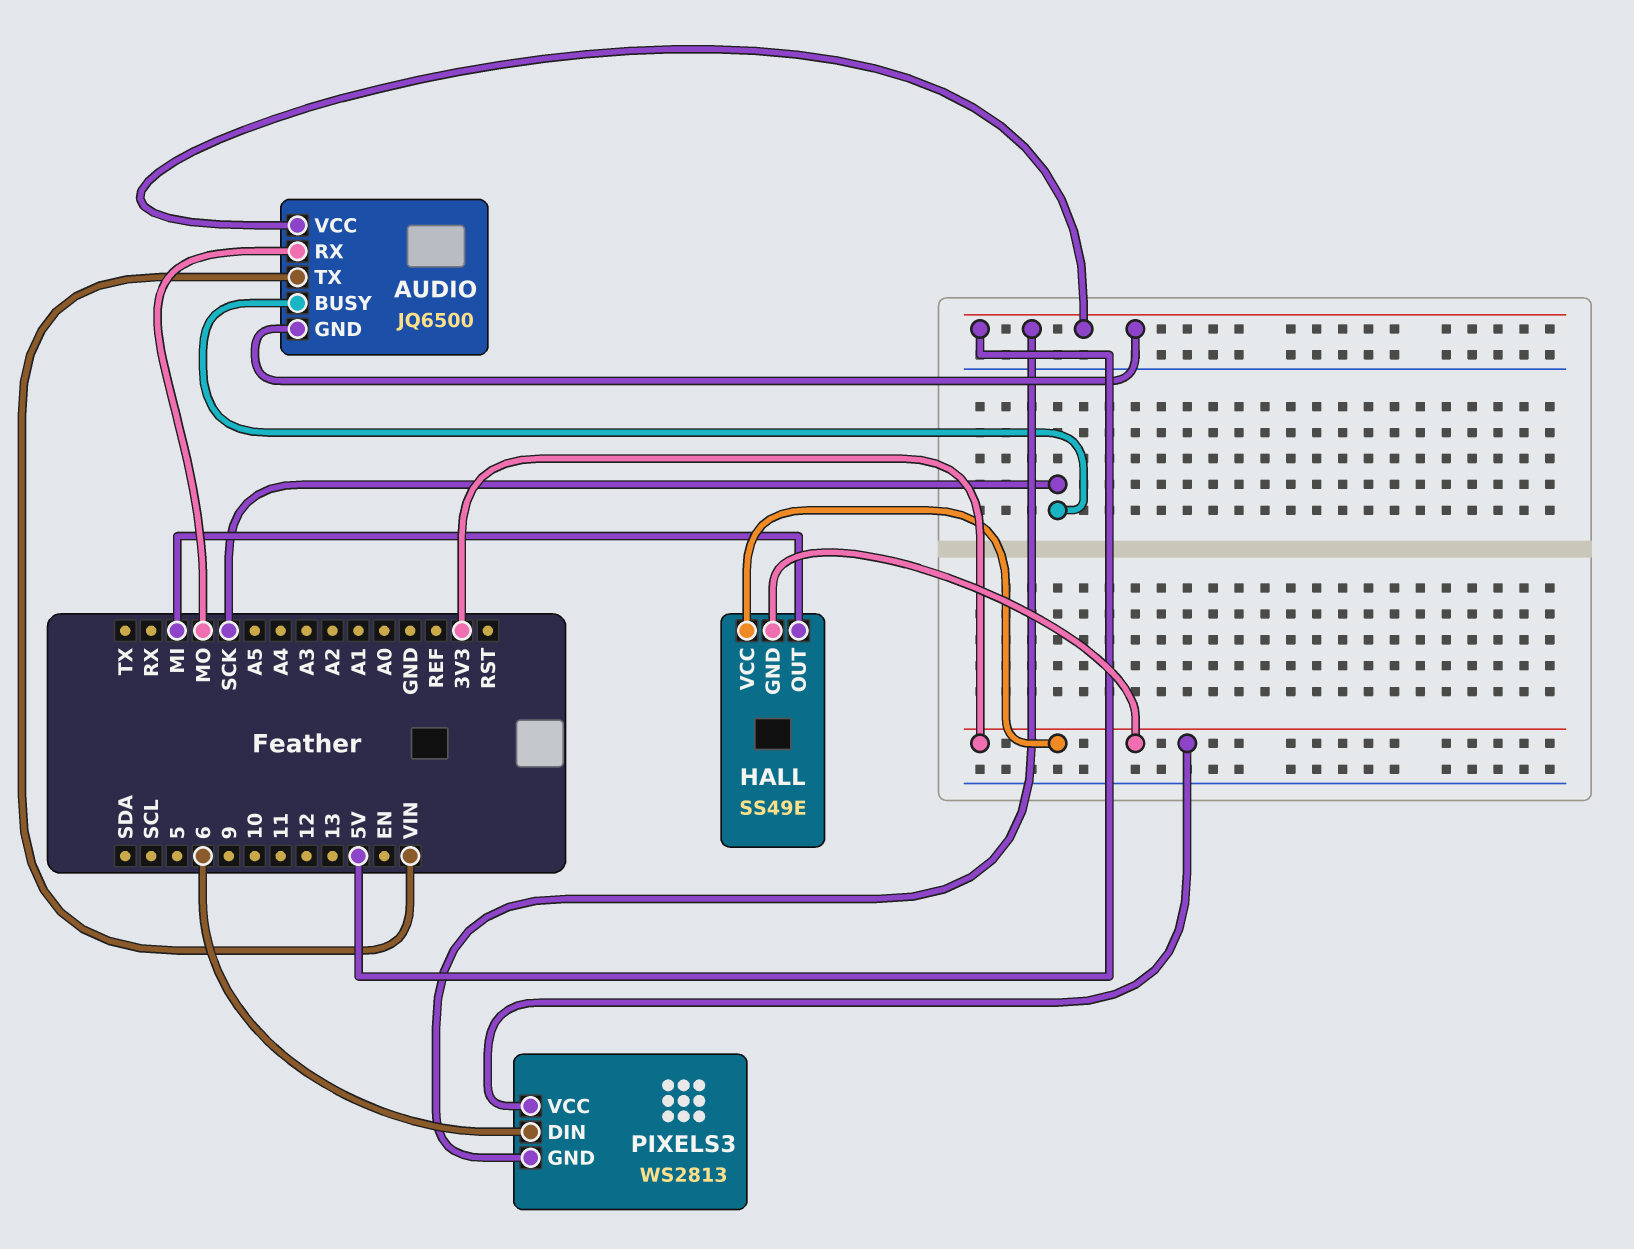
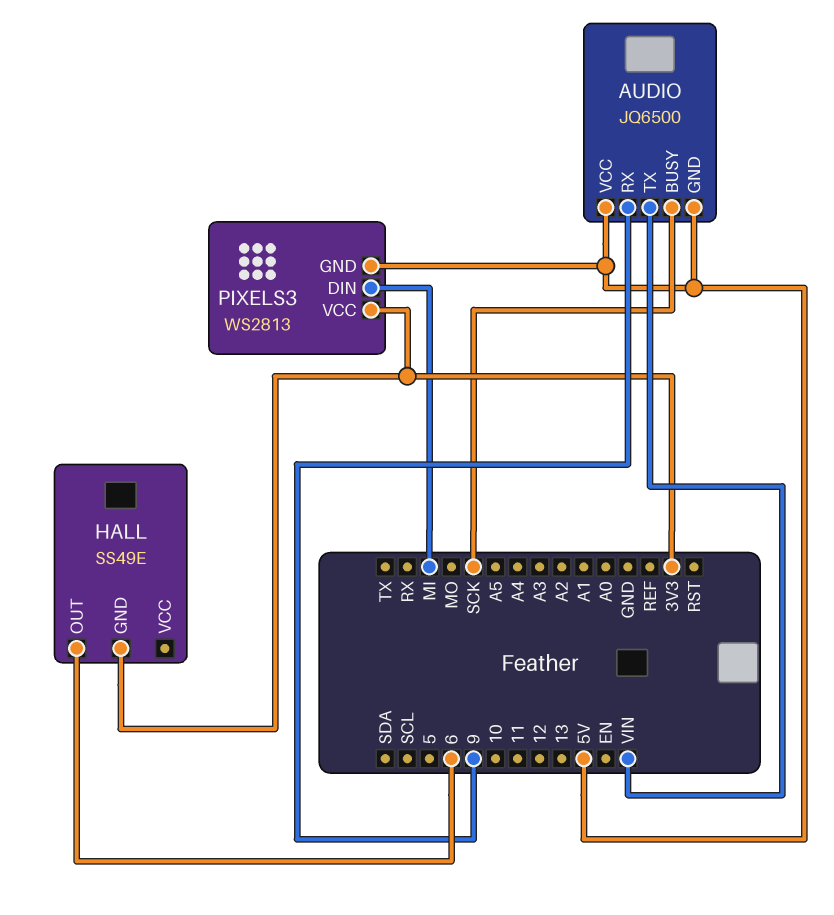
AUDIO pin RX: MO -> 9
HALL pin OUT: MI -> 6
HALL pin VCC: 3V3 -> none
PIXELS3 pin DIN: 6 -> MI

